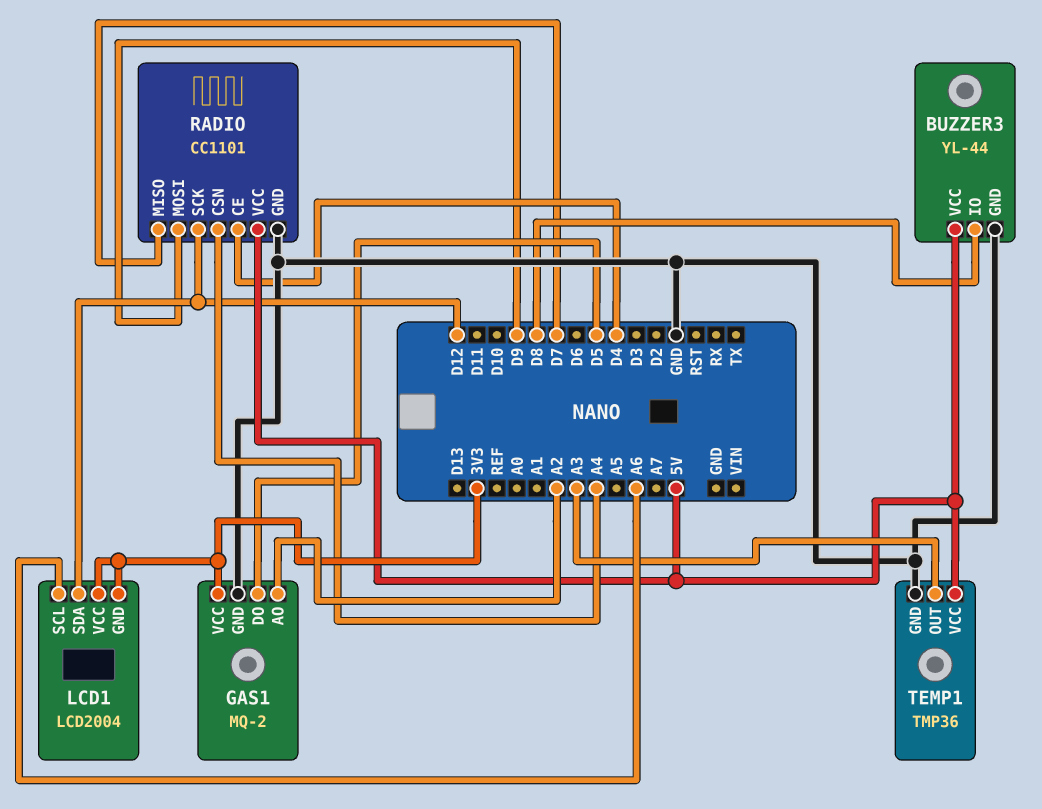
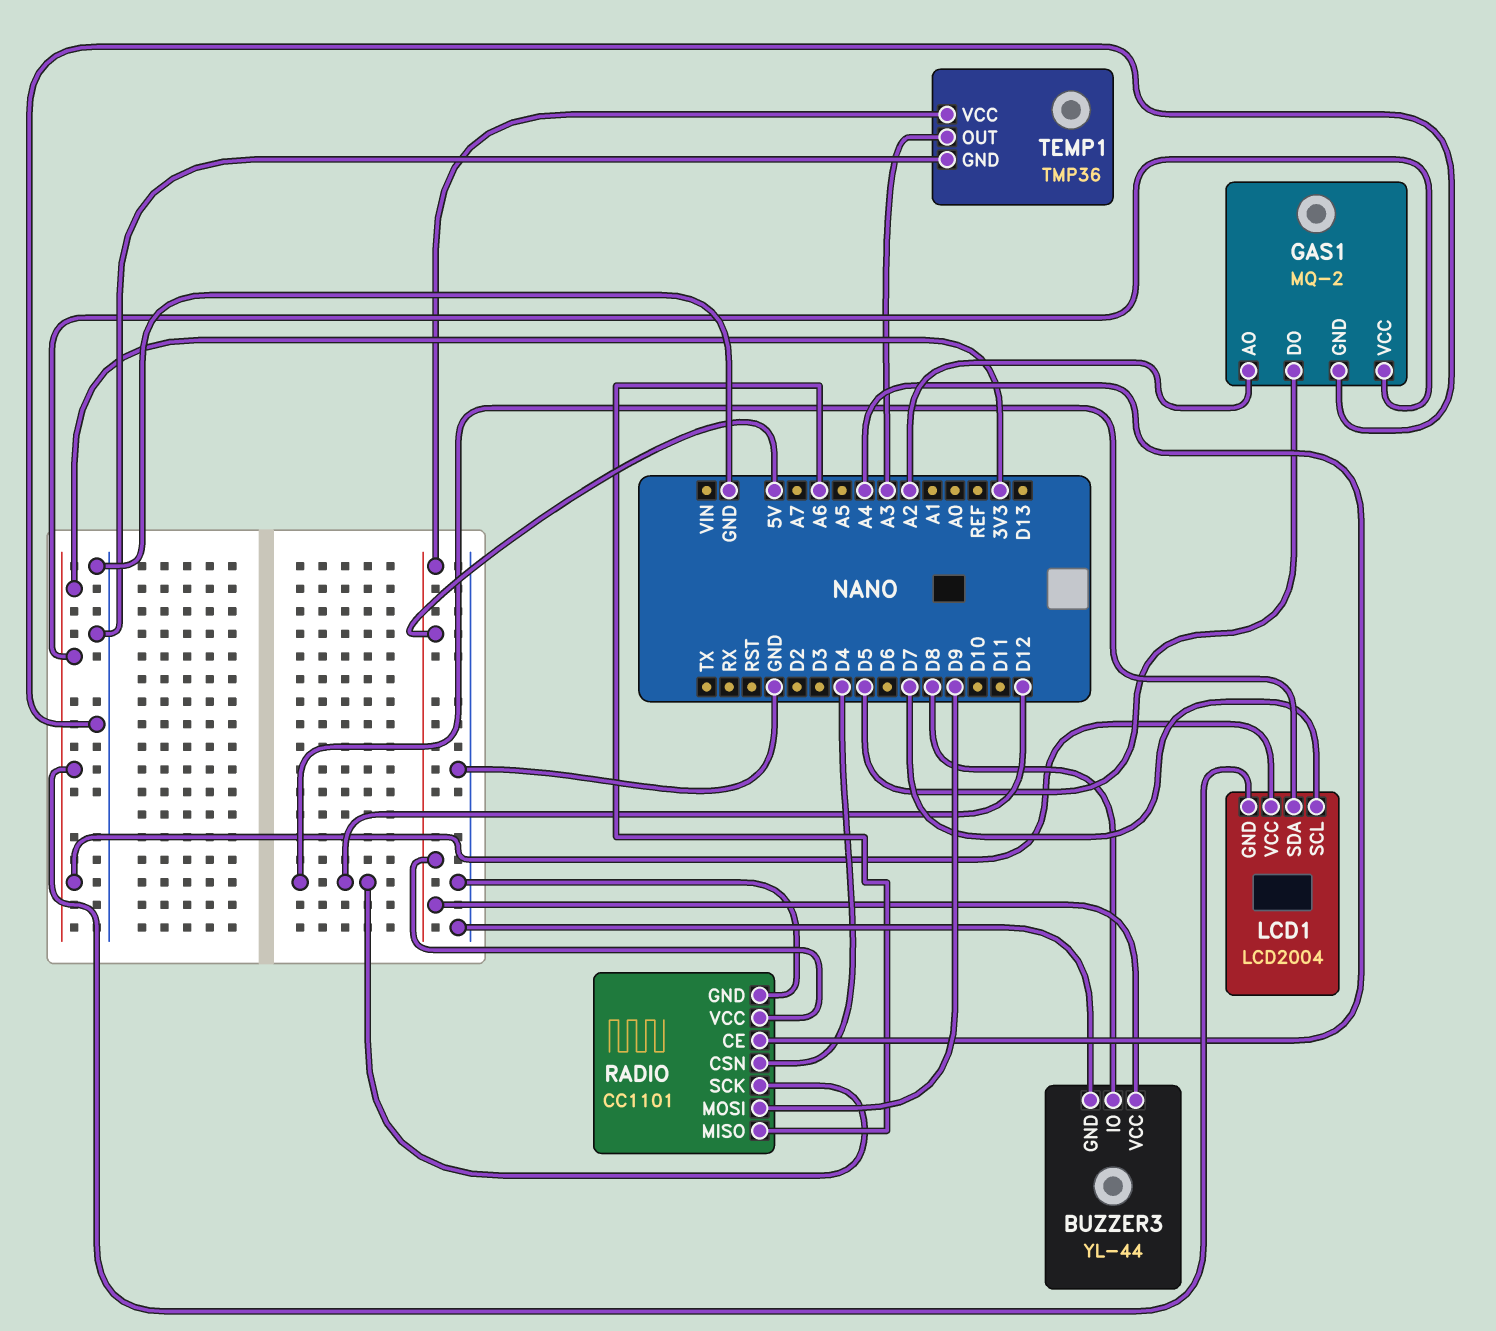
LCD1 pin SCL: A6 -> D7
RADIO pin CE: D4 -> A4
RADIO pin CSN: A4 -> D4
RADIO pin MISO: D7 -> A6

